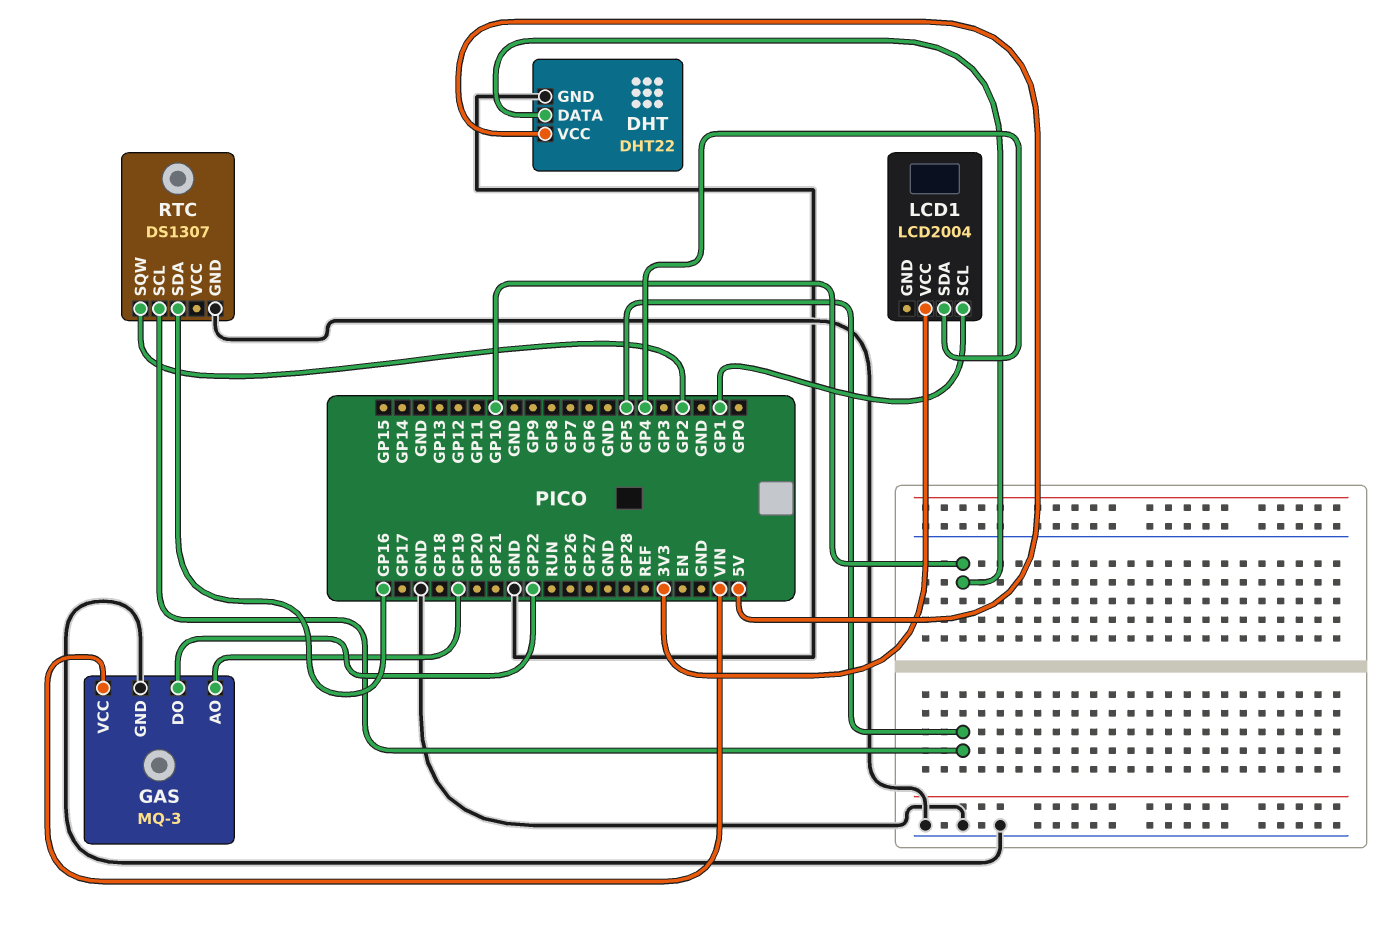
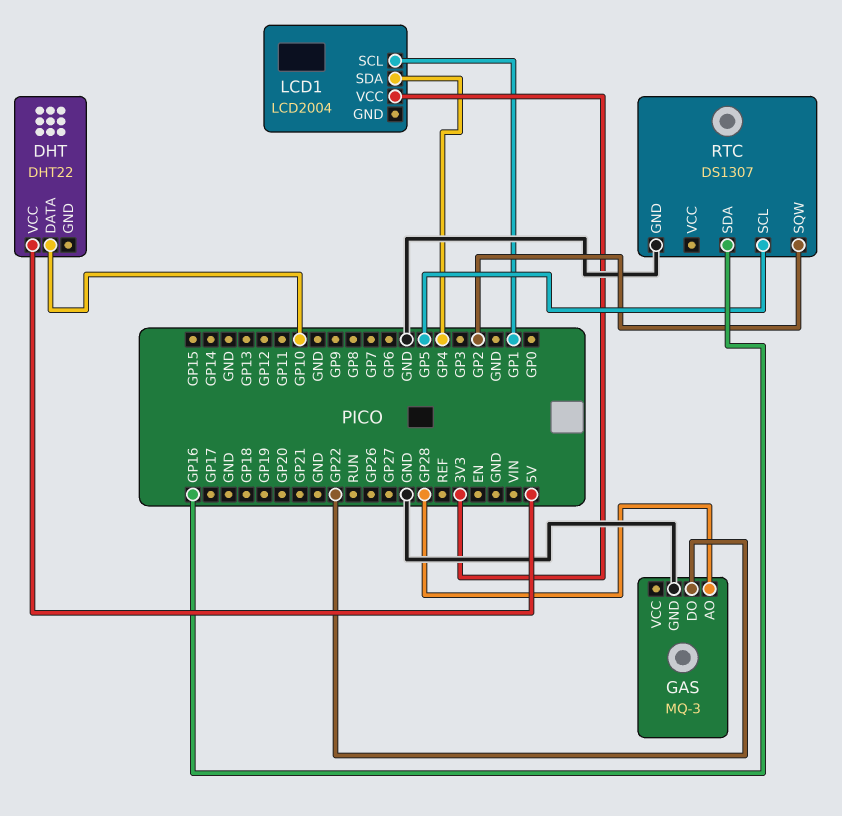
DHT pin GND: GND -> none
GAS pin AO: GP19 -> GP28
GAS pin VCC: VIN -> none

